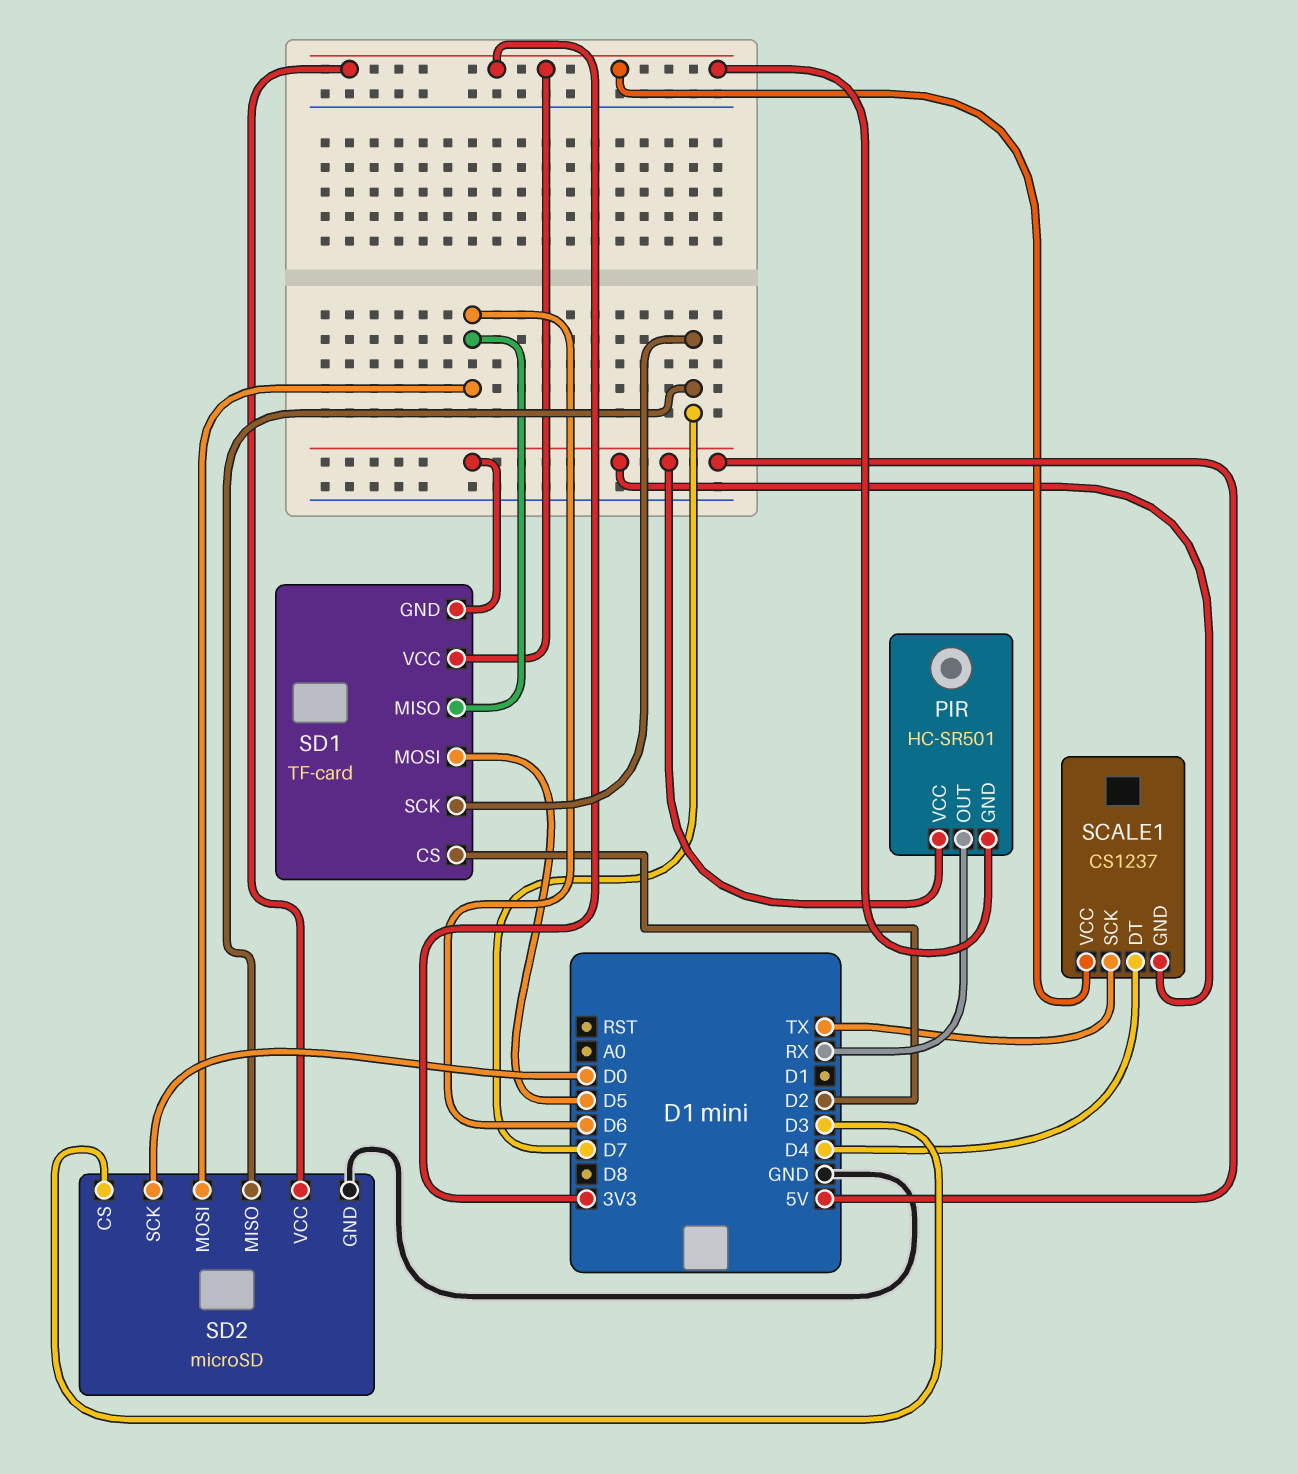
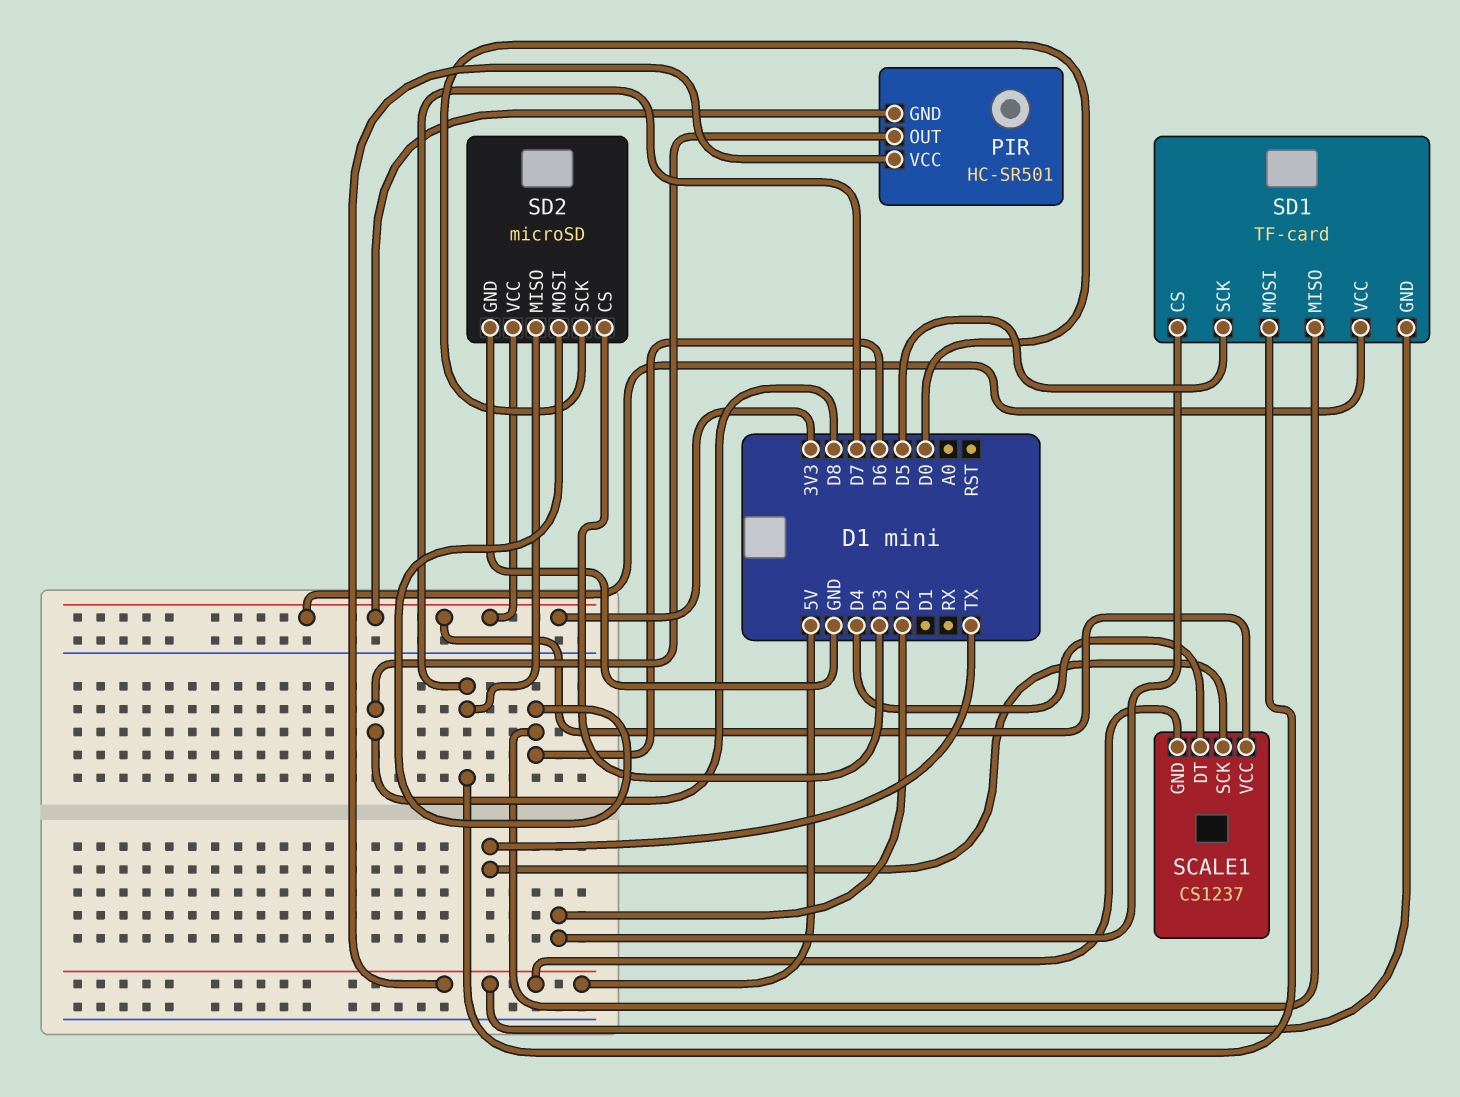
PIR pin OUT: RX -> D8
SD1 pin MOSI: D5 -> D7
SD1 pin SCK: D7 -> D5

